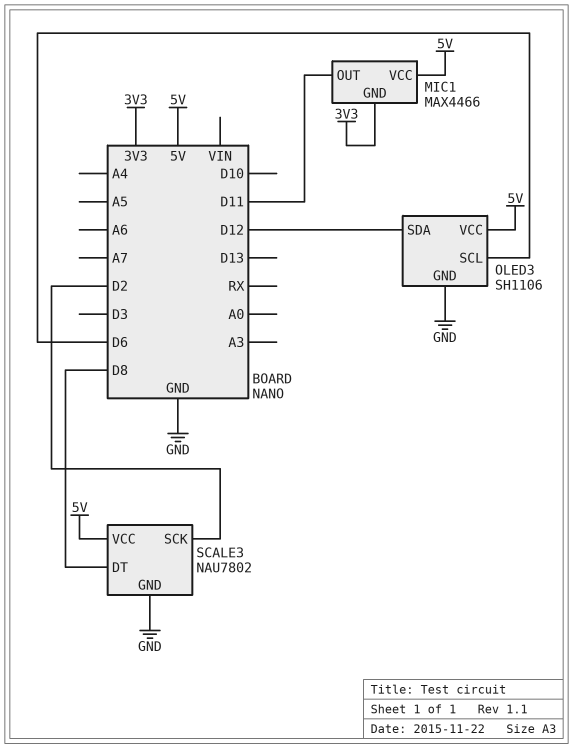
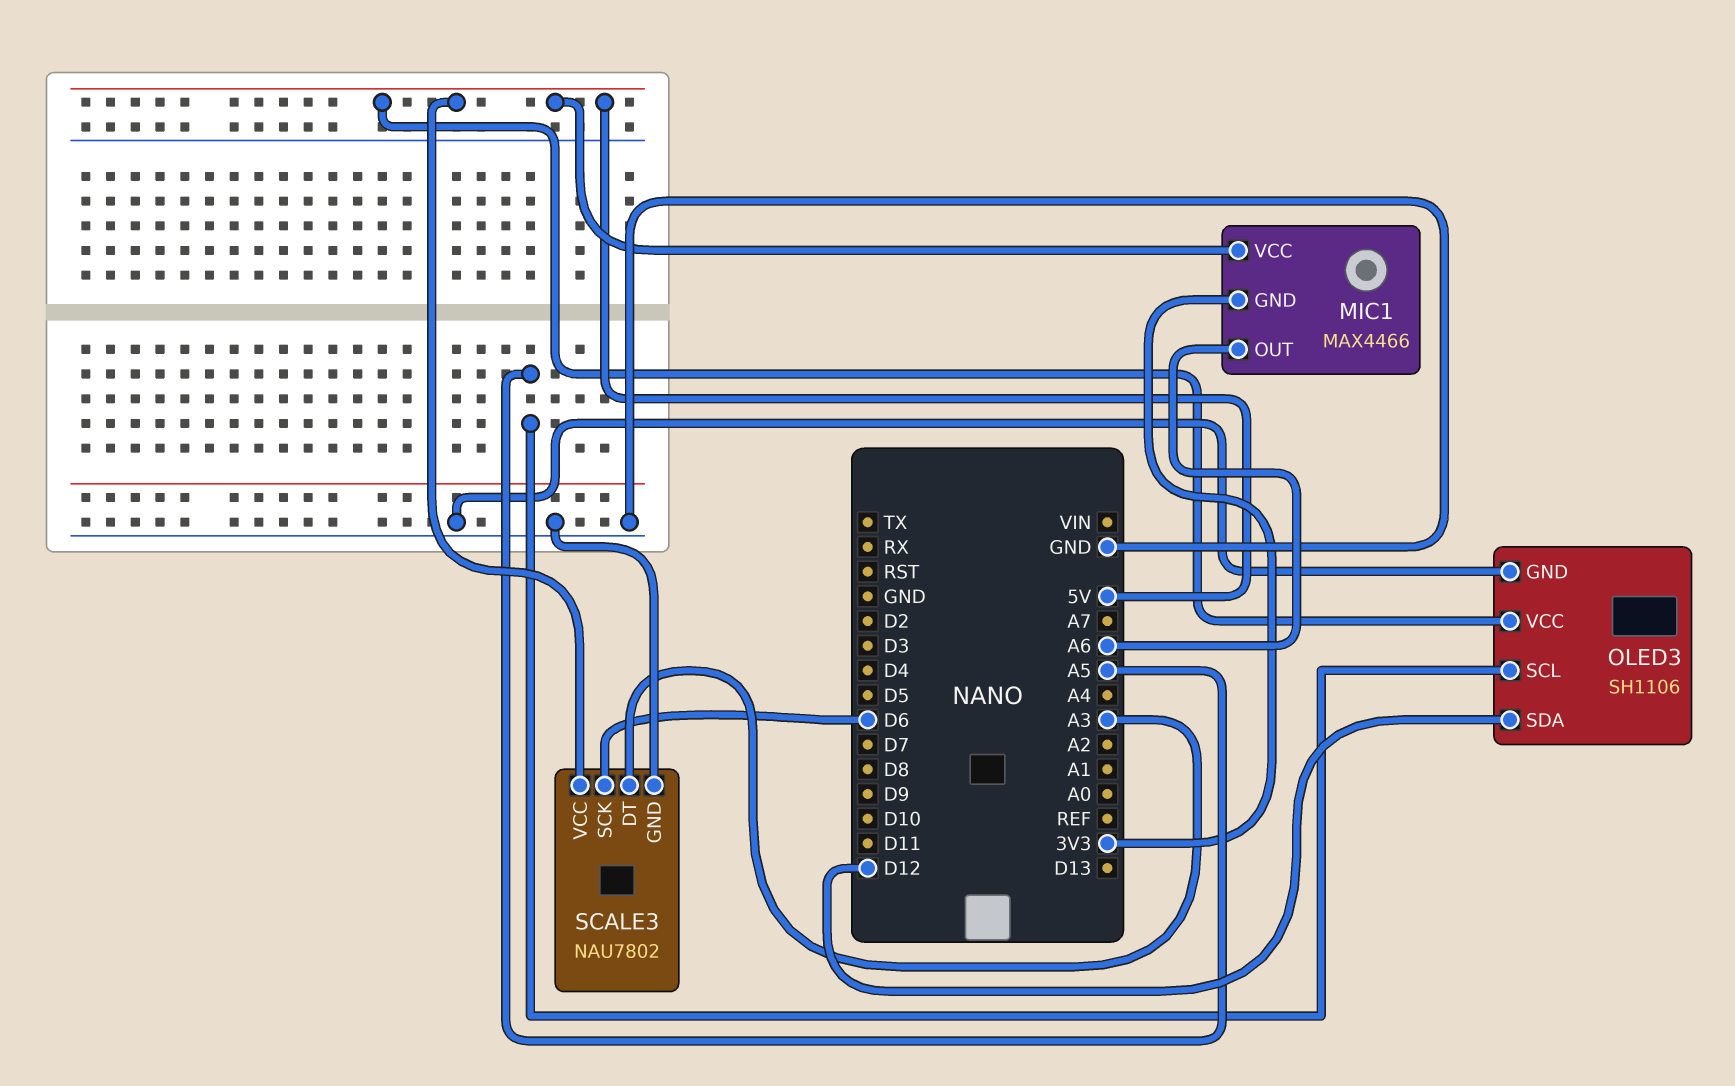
MIC1 pin OUT: D11 -> A6
OLED3 pin SCL: D6 -> A5
SCALE3 pin DT: D8 -> A3
SCALE3 pin SCK: D2 -> D6

